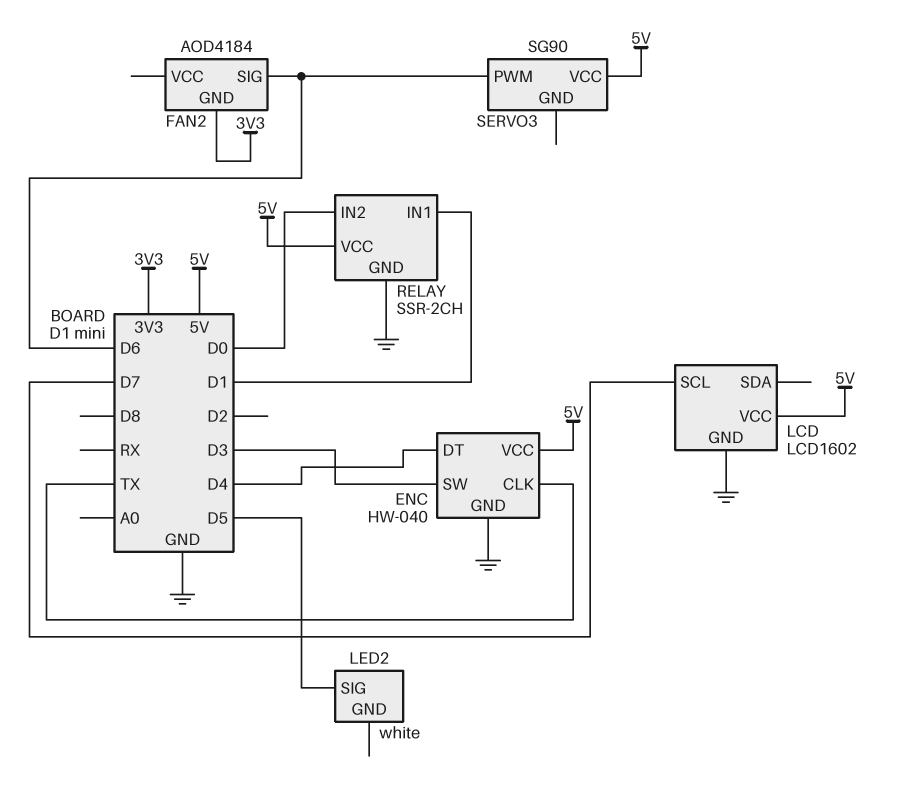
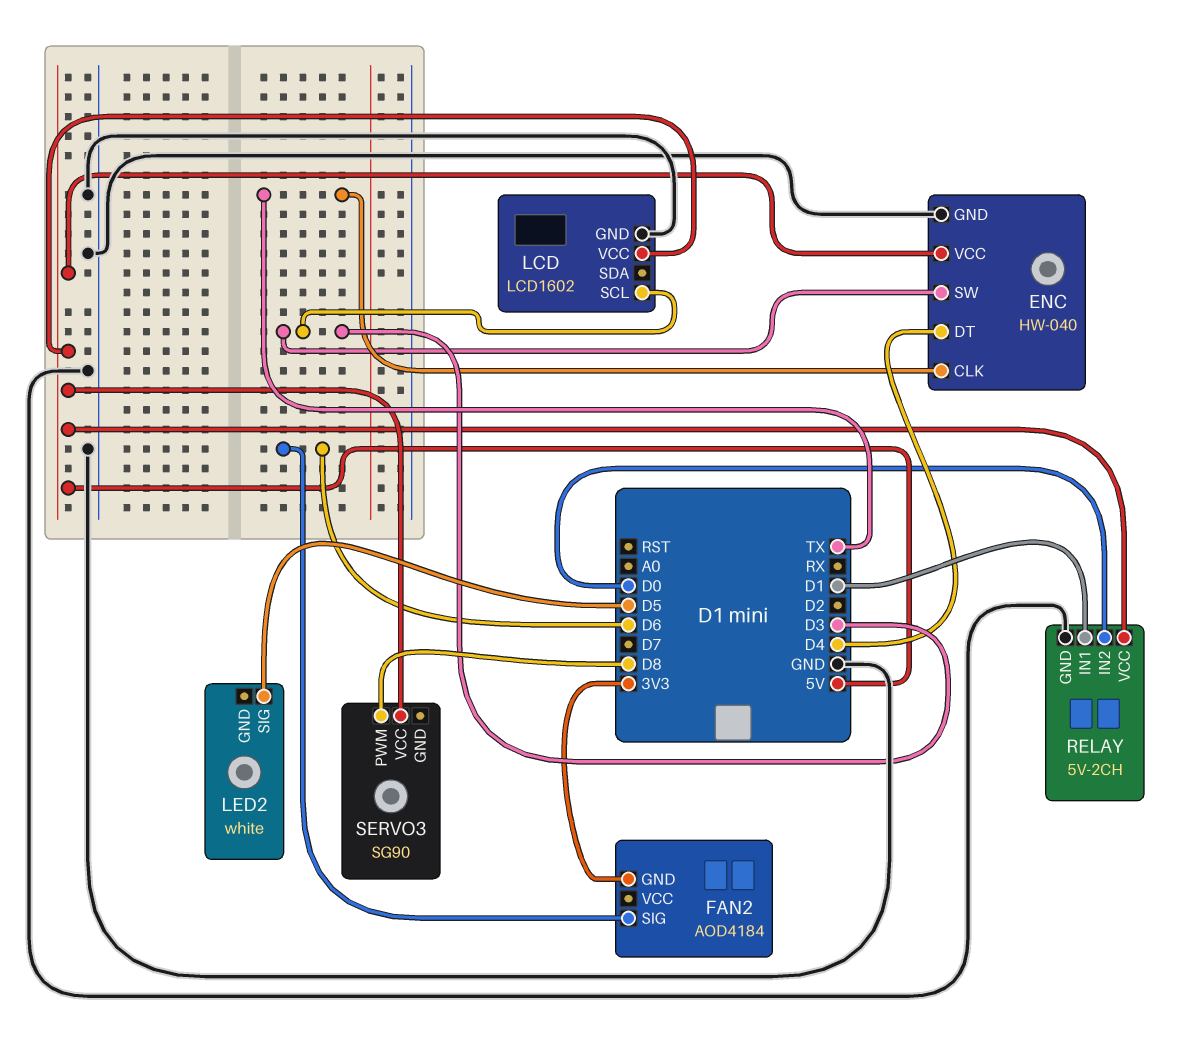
LCD pin SCL: D7 -> D3
RELAY: SSR-2CH -> 5V-2CH
SERVO3 pin PWM: D6 -> D8

